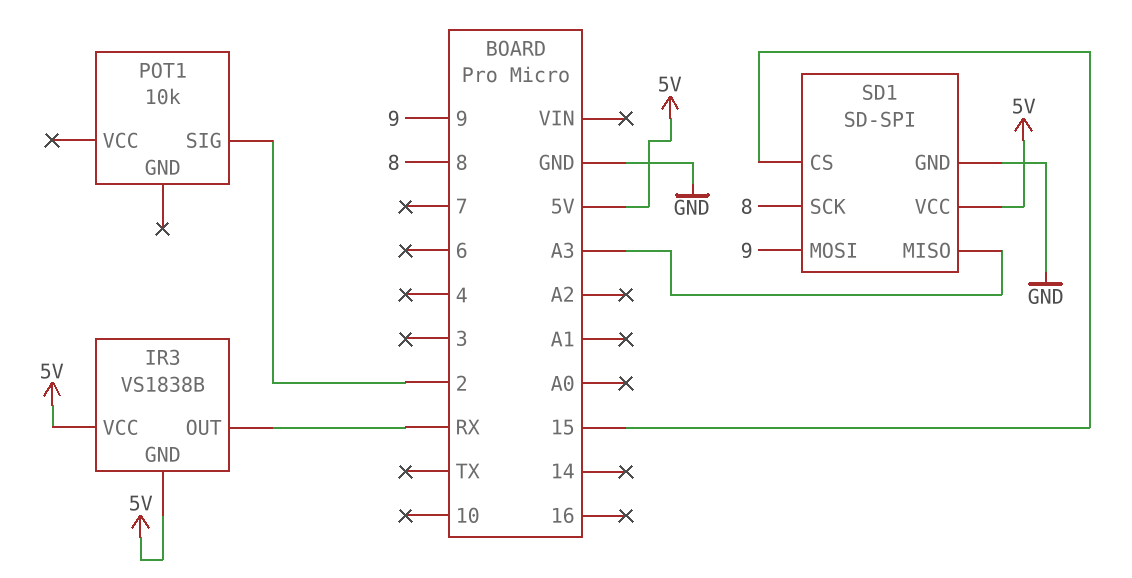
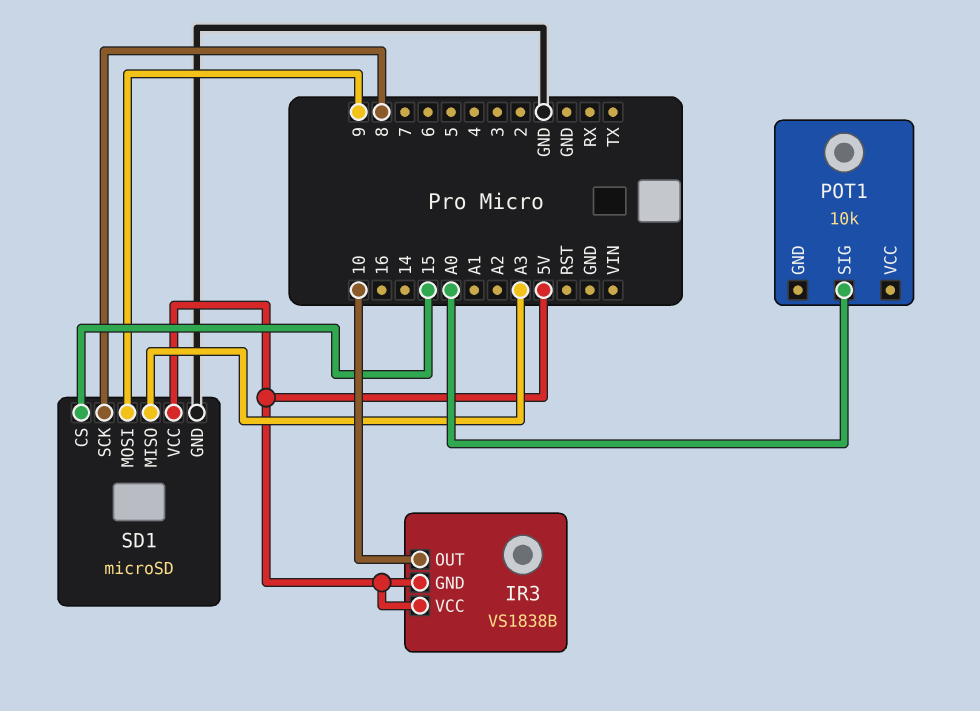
IR3 pin OUT: RX -> 10
POT1 pin SIG: 2 -> A0
SD1: SD-SPI -> microSD

